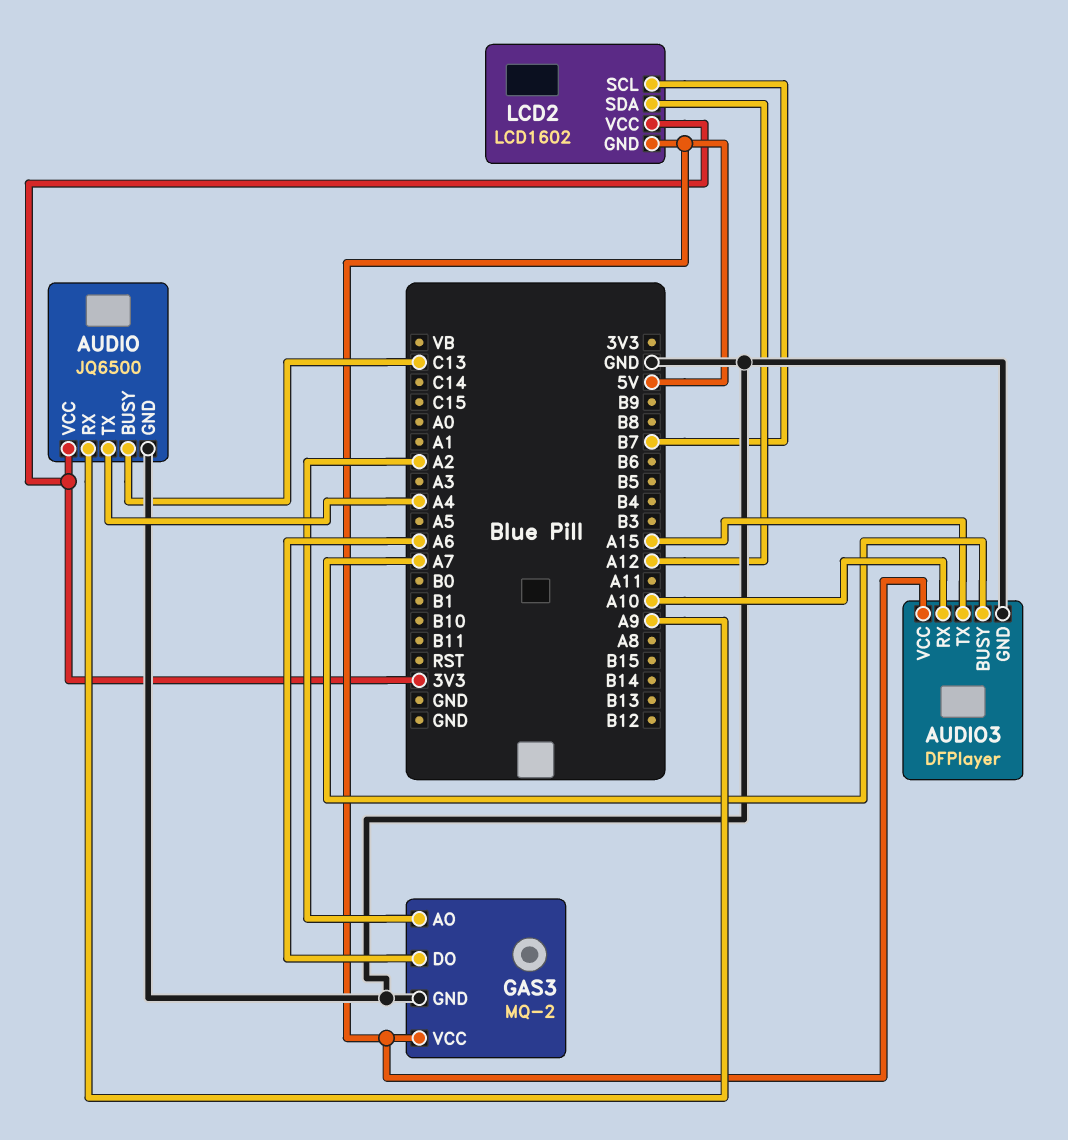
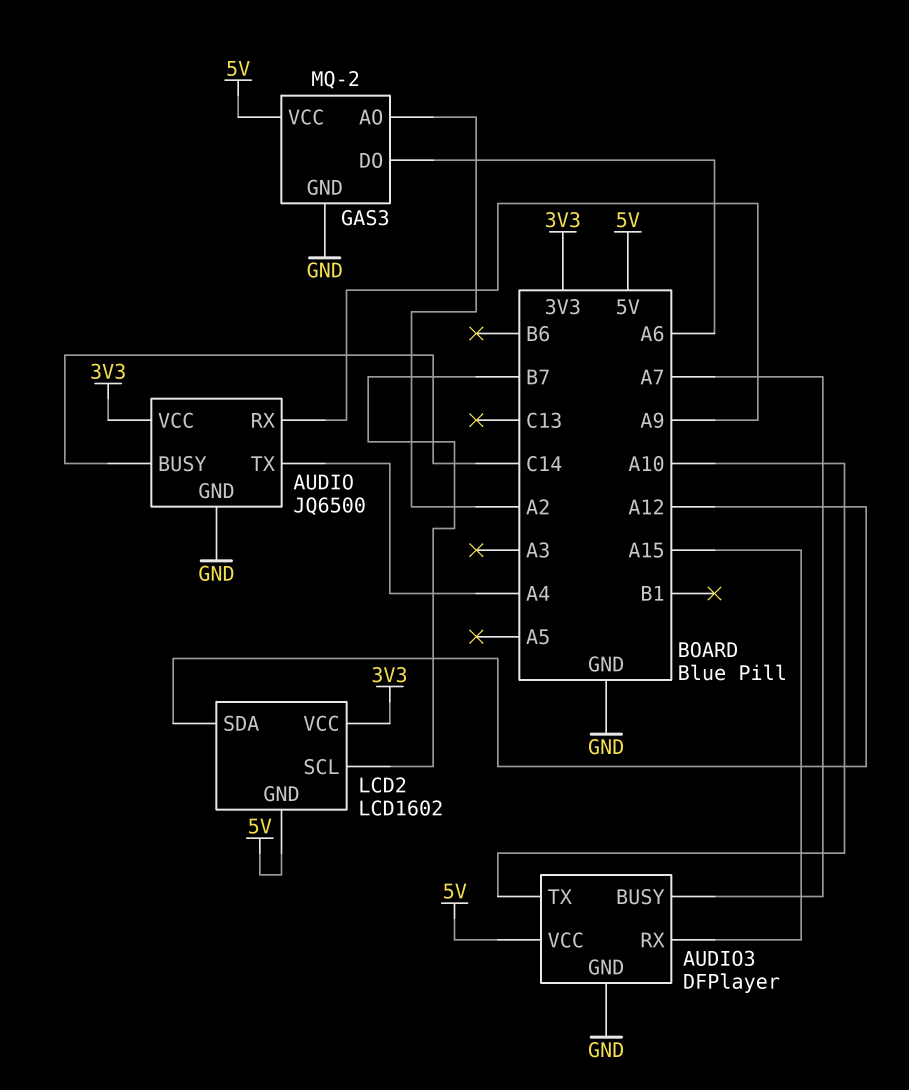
AUDIO pin BUSY: C13 -> C14
AUDIO3 pin RX: A10 -> A15
AUDIO3 pin TX: A15 -> A10

